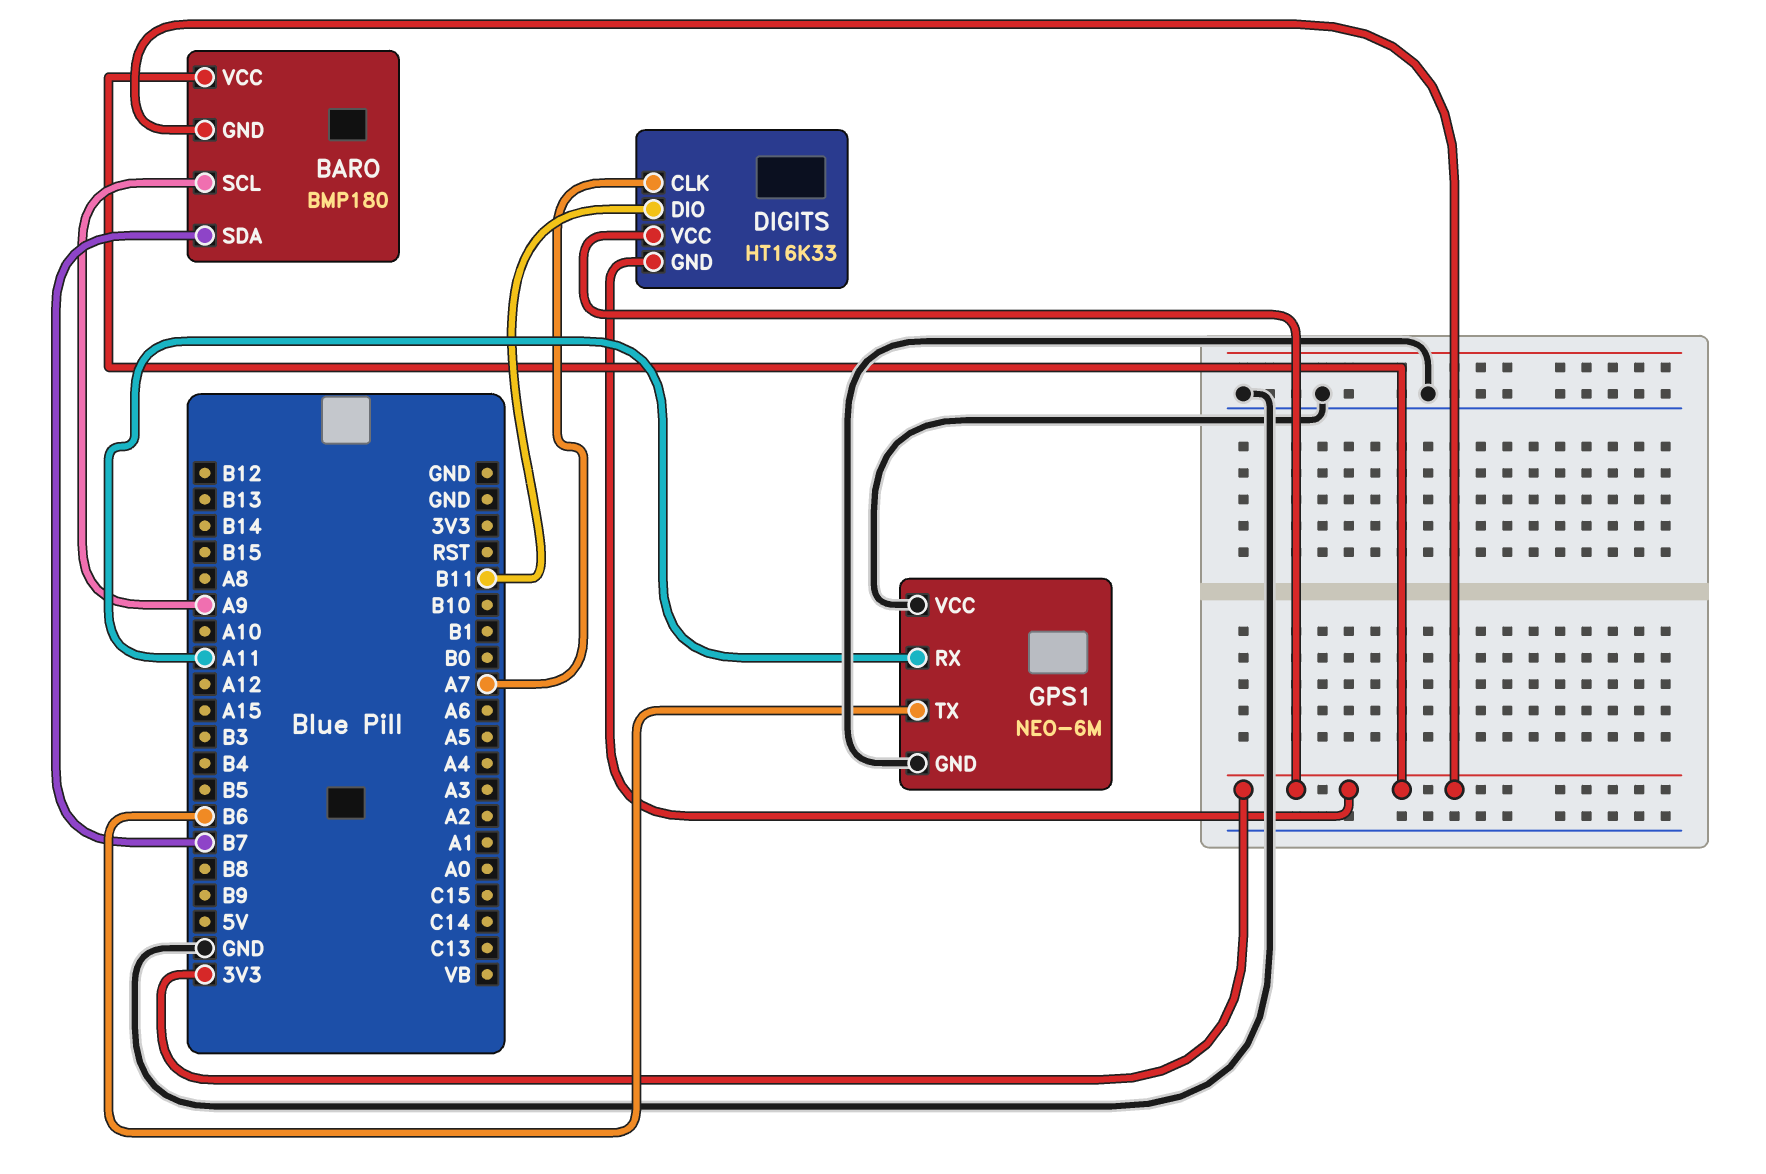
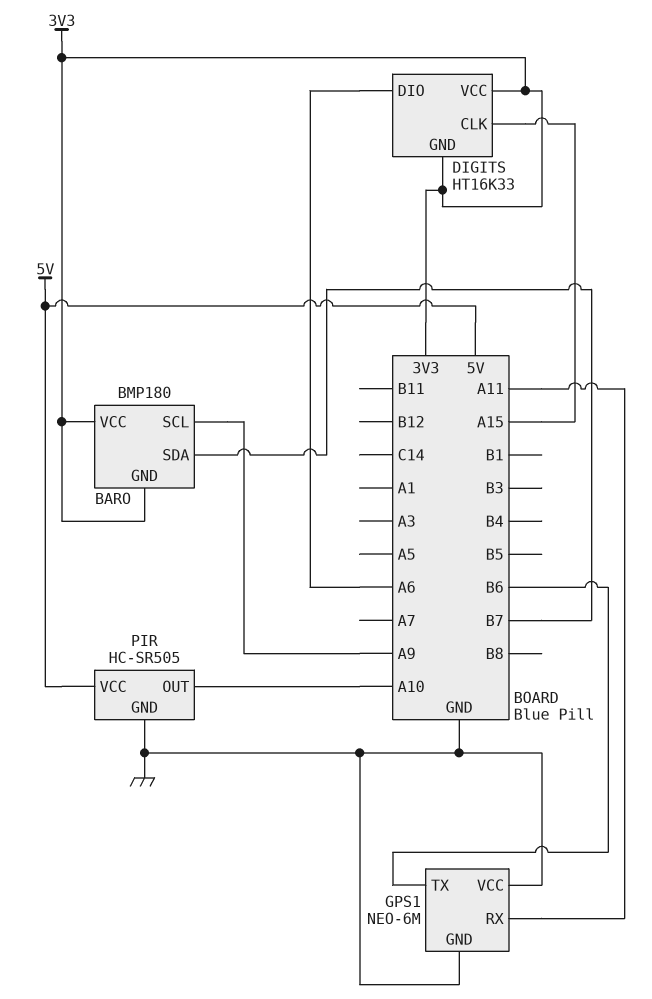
DIGITS pin CLK: A7 -> A15
DIGITS pin DIO: B11 -> A6
PIR: none -> HC-SR505
PIR pin GND: none -> GND
PIR pin OUT: none -> A10
PIR pin VCC: none -> 5V

